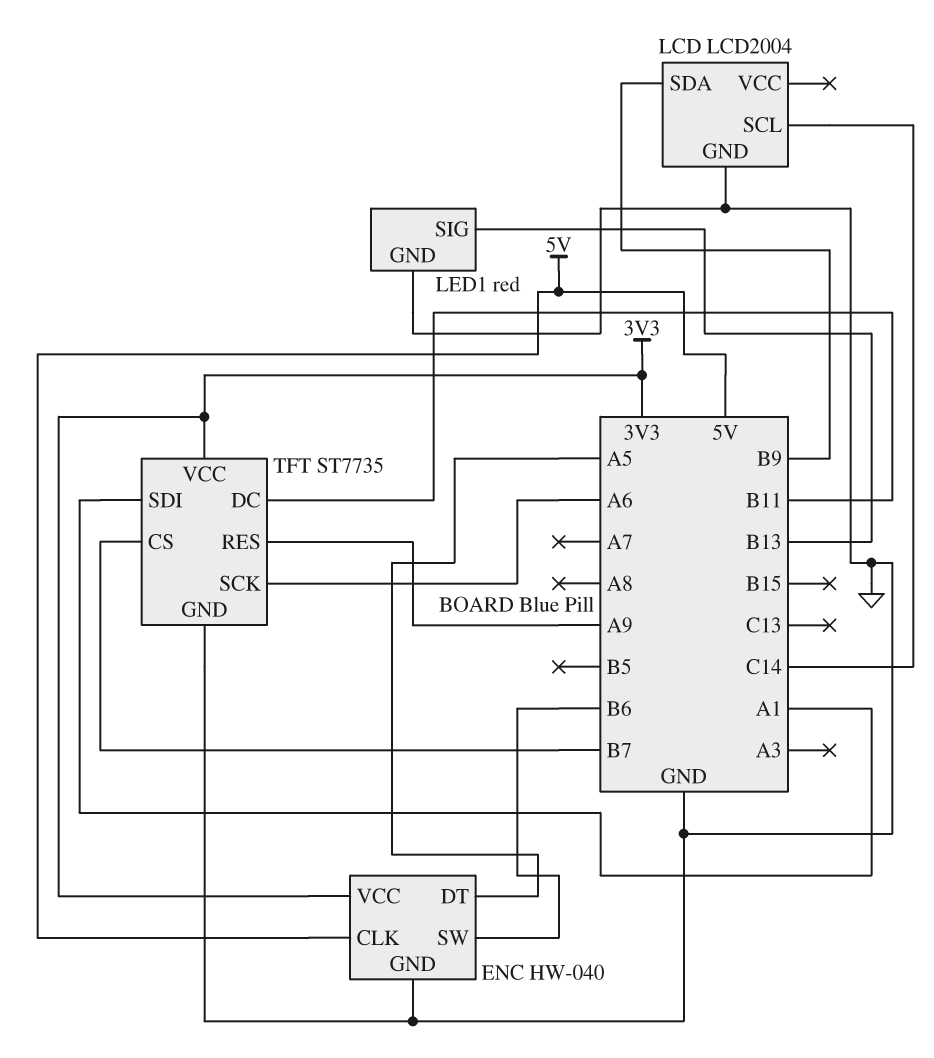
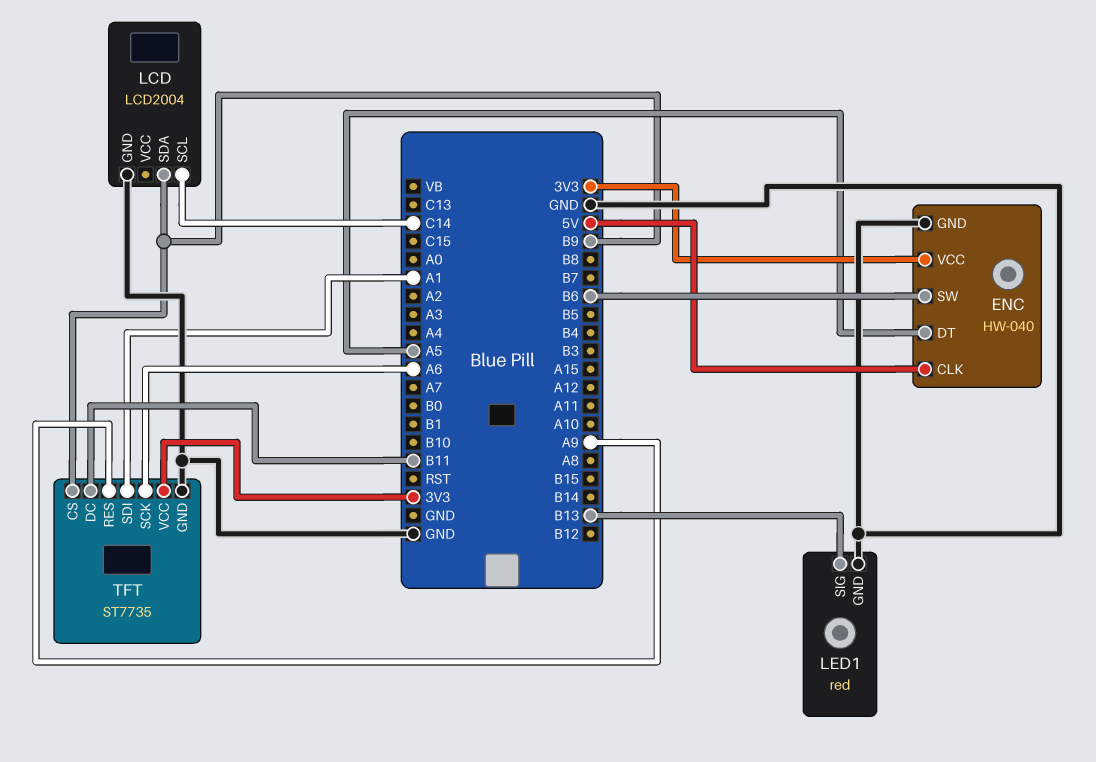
TFT pin CS: B7 -> B9

